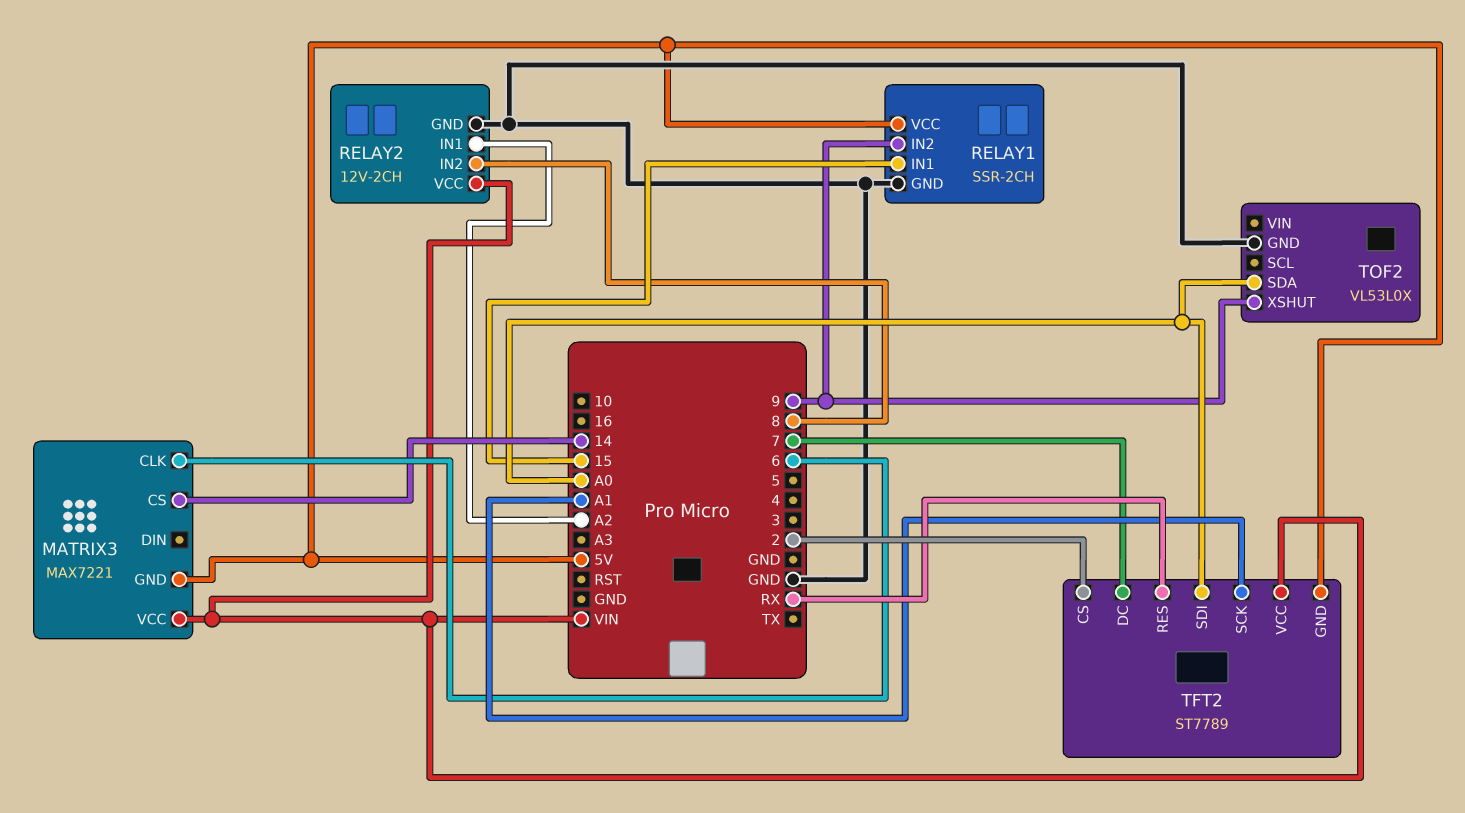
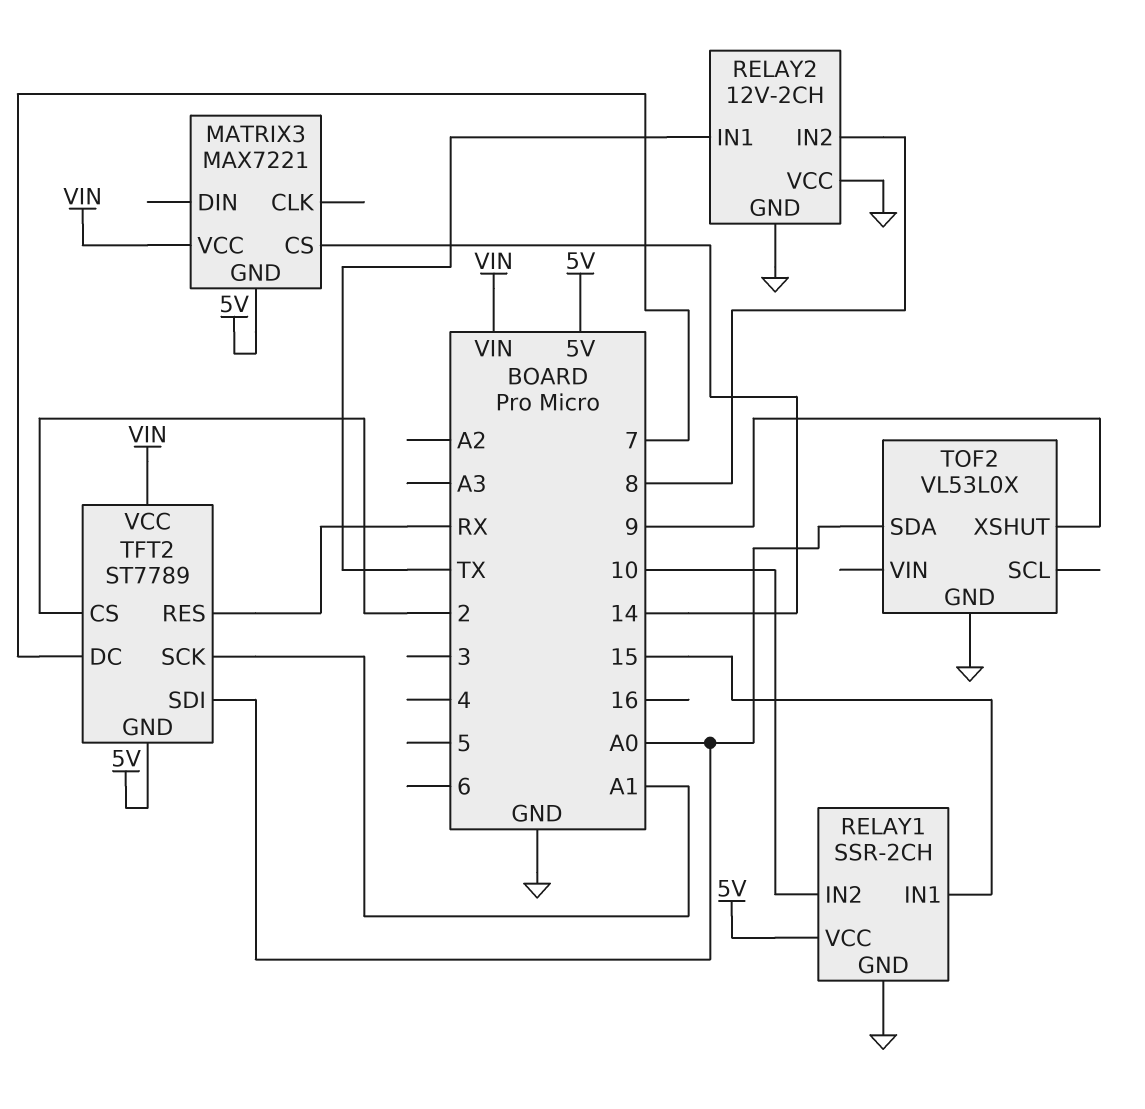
MATRIX3 pin CLK: 6 -> none
RELAY1 pin IN2: 9 -> 10
RELAY2 pin IN1: A2 -> TX
RELAY2 pin VCC: VIN -> GND

